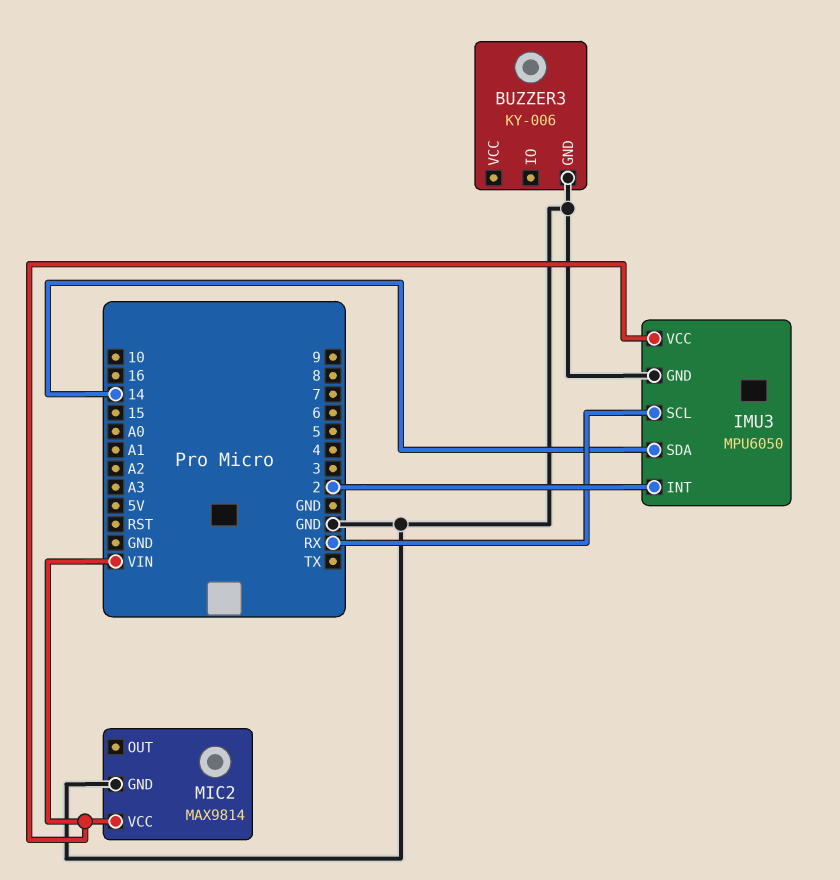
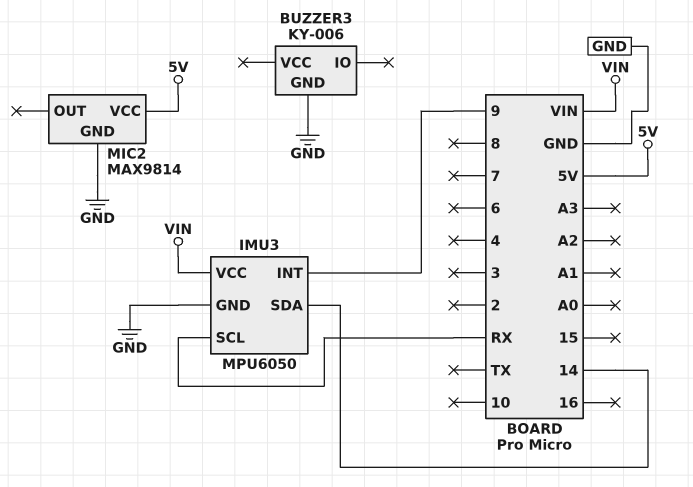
IMU3 pin INT: 2 -> 9
MIC2 pin VCC: VIN -> 5V

